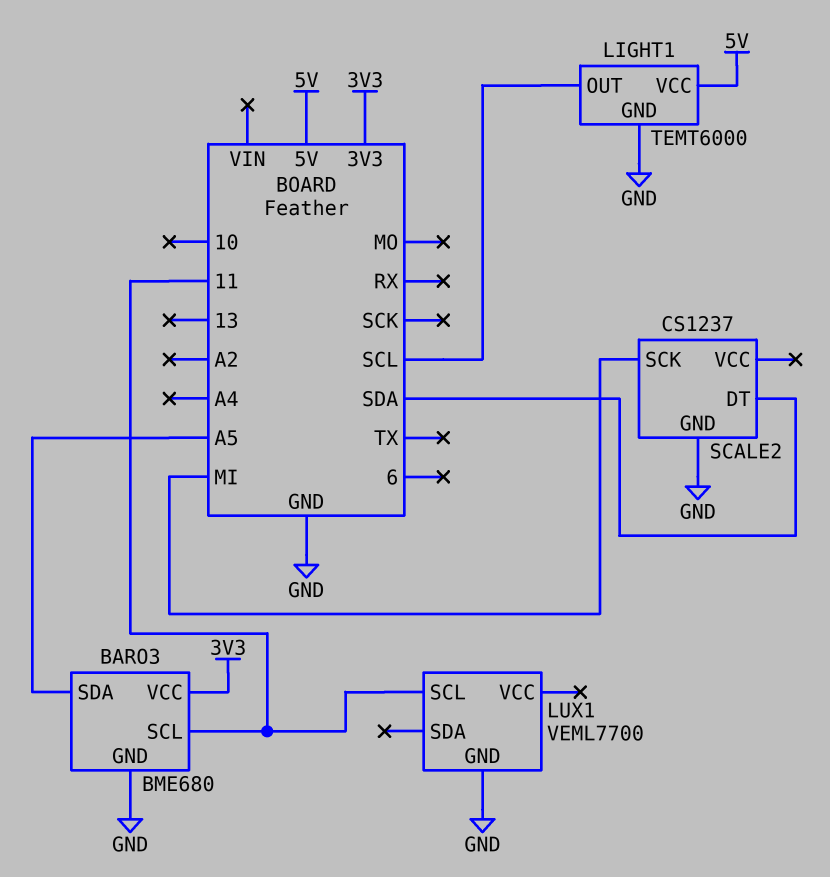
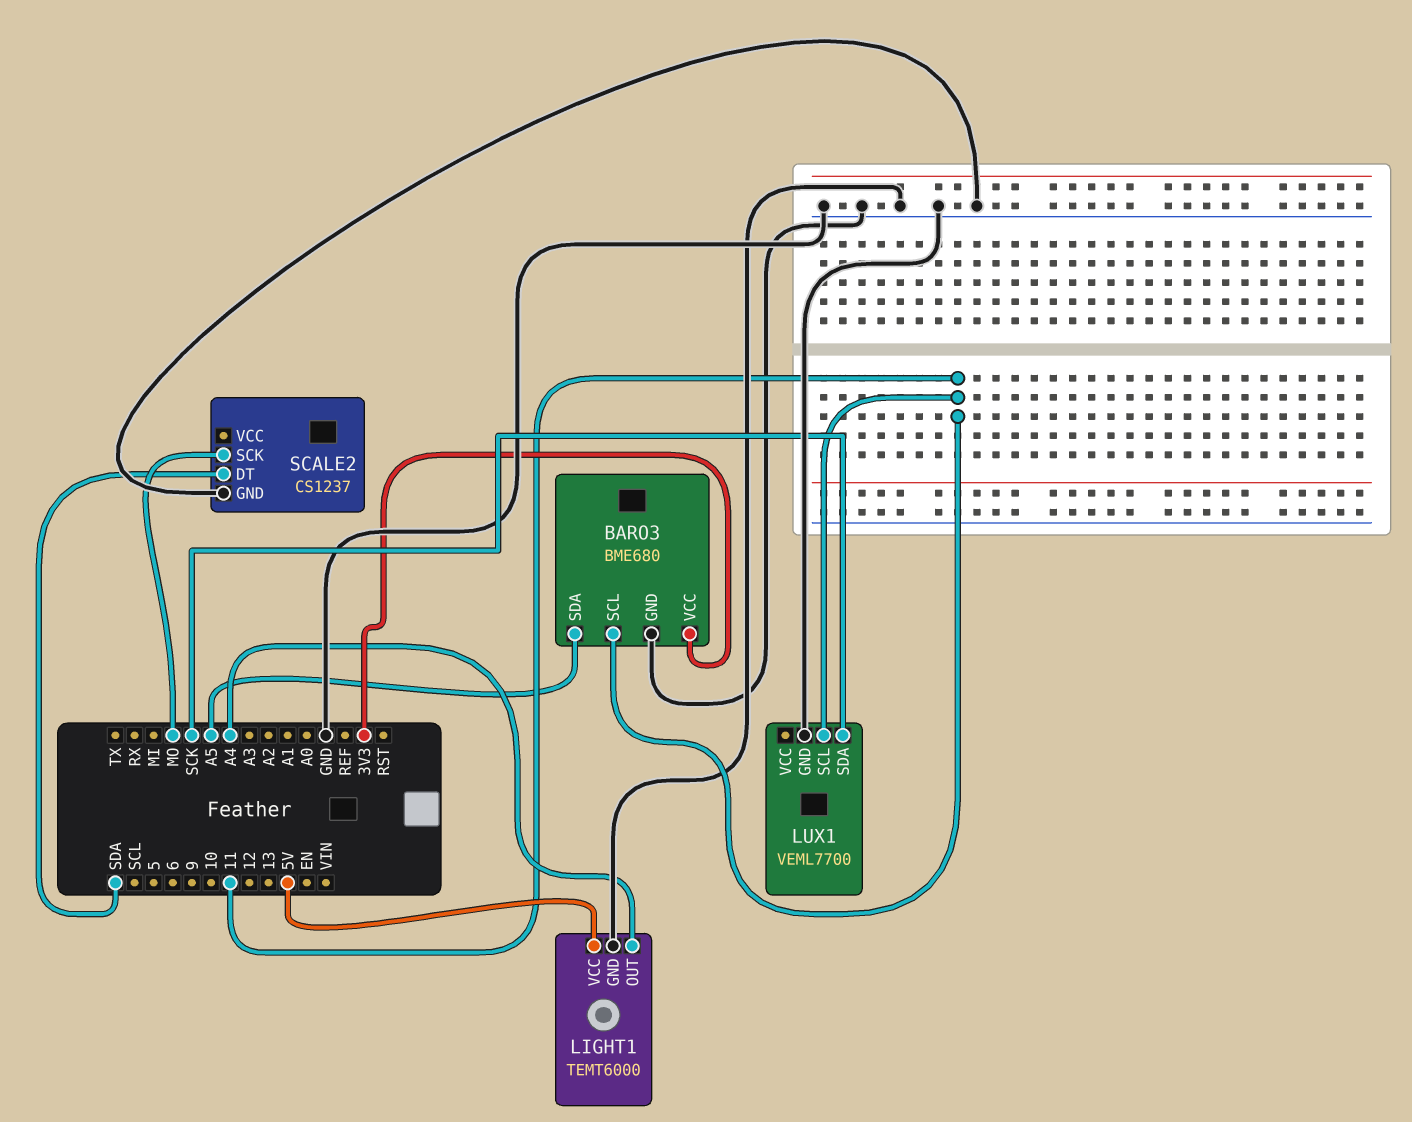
LIGHT1 pin OUT: SCL -> A4
LUX1 pin SDA: none -> SCK
SCALE2 pin SCK: MI -> MO

